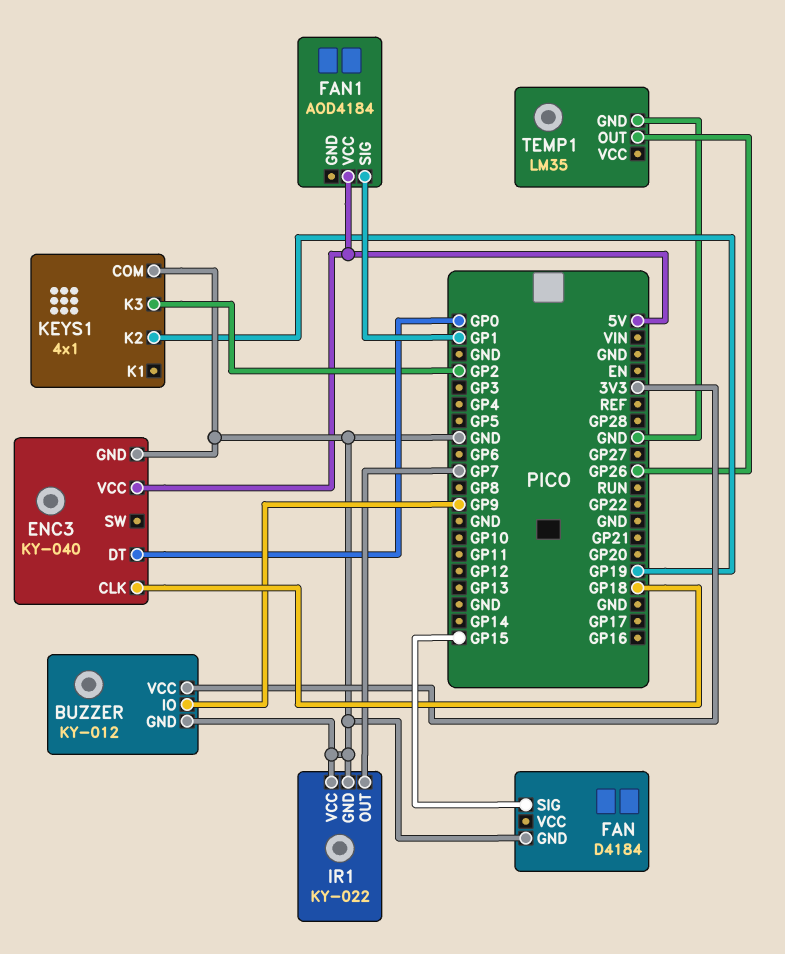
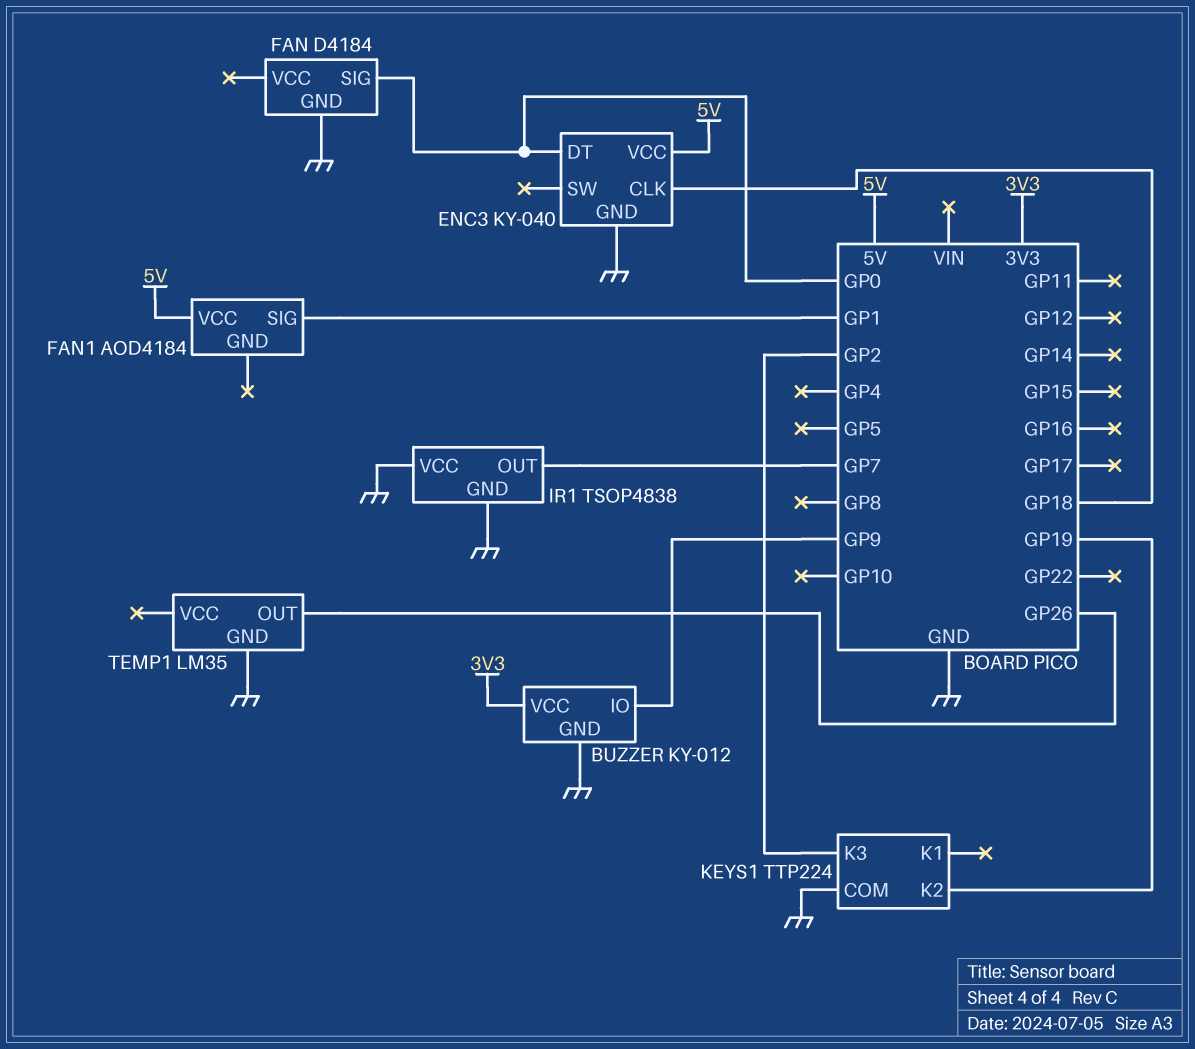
FAN pin SIG: GP15 -> GP0
IR1: KY-022 -> TSOP4838
KEYS1: 4x1 -> TTP224

